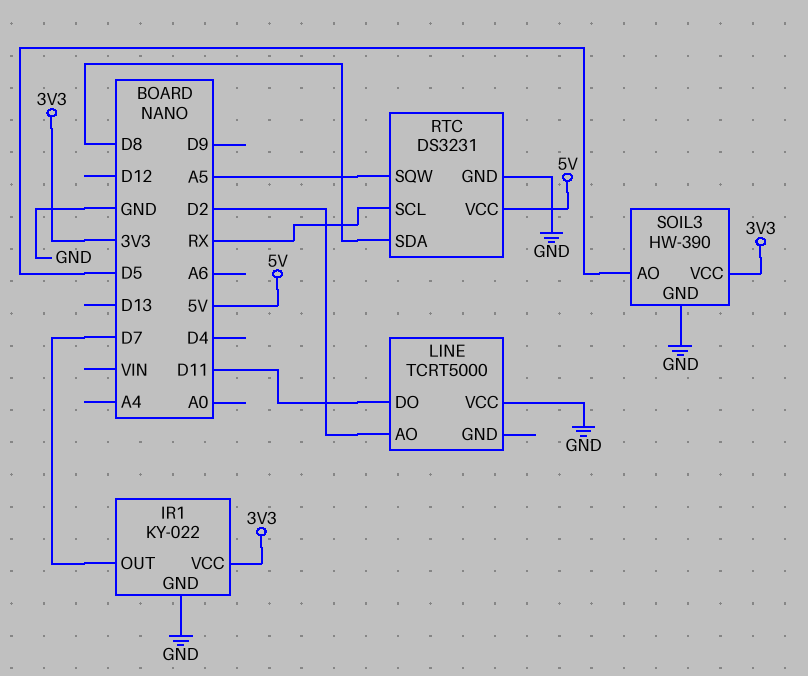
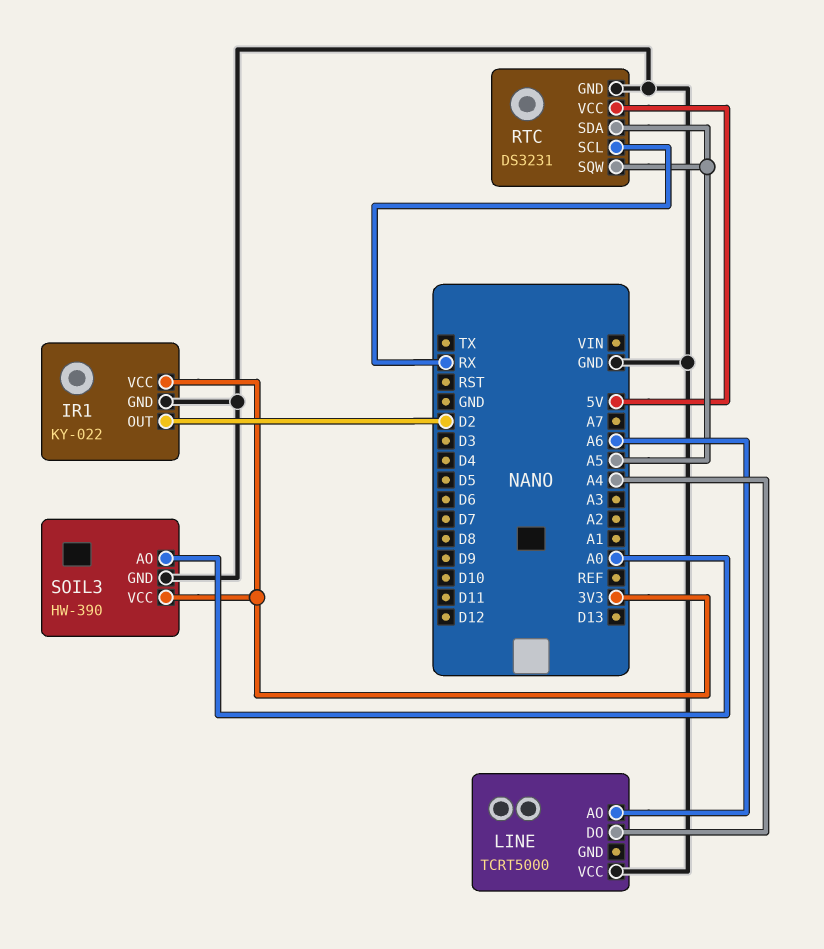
IR1 pin OUT: D7 -> D2
LINE pin AO: D2 -> A6
LINE pin DO: D11 -> A4
RTC pin SDA: D8 -> A5
SOIL3 pin AO: D5 -> A0

